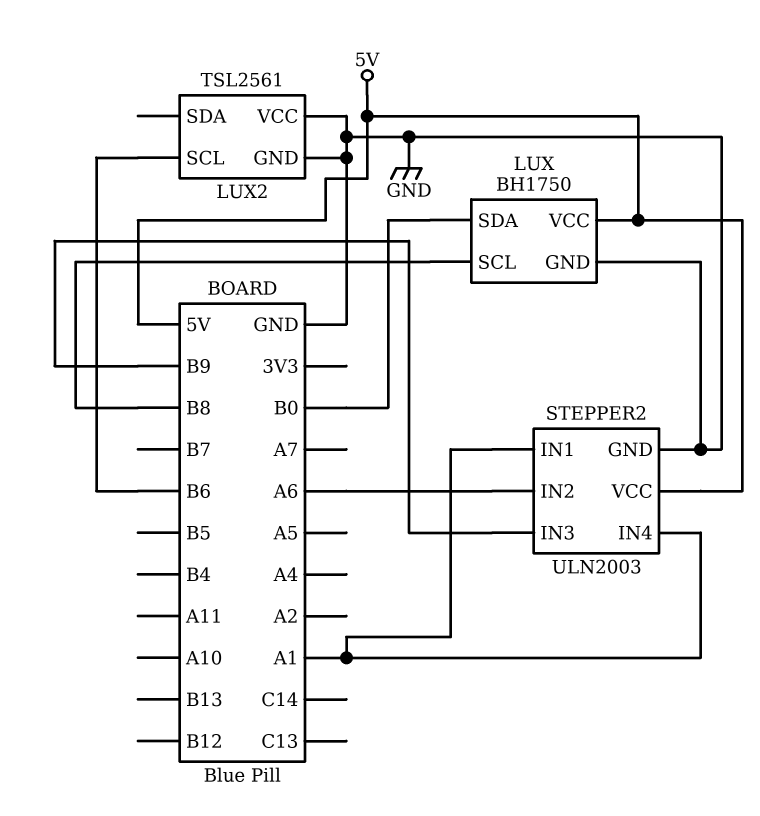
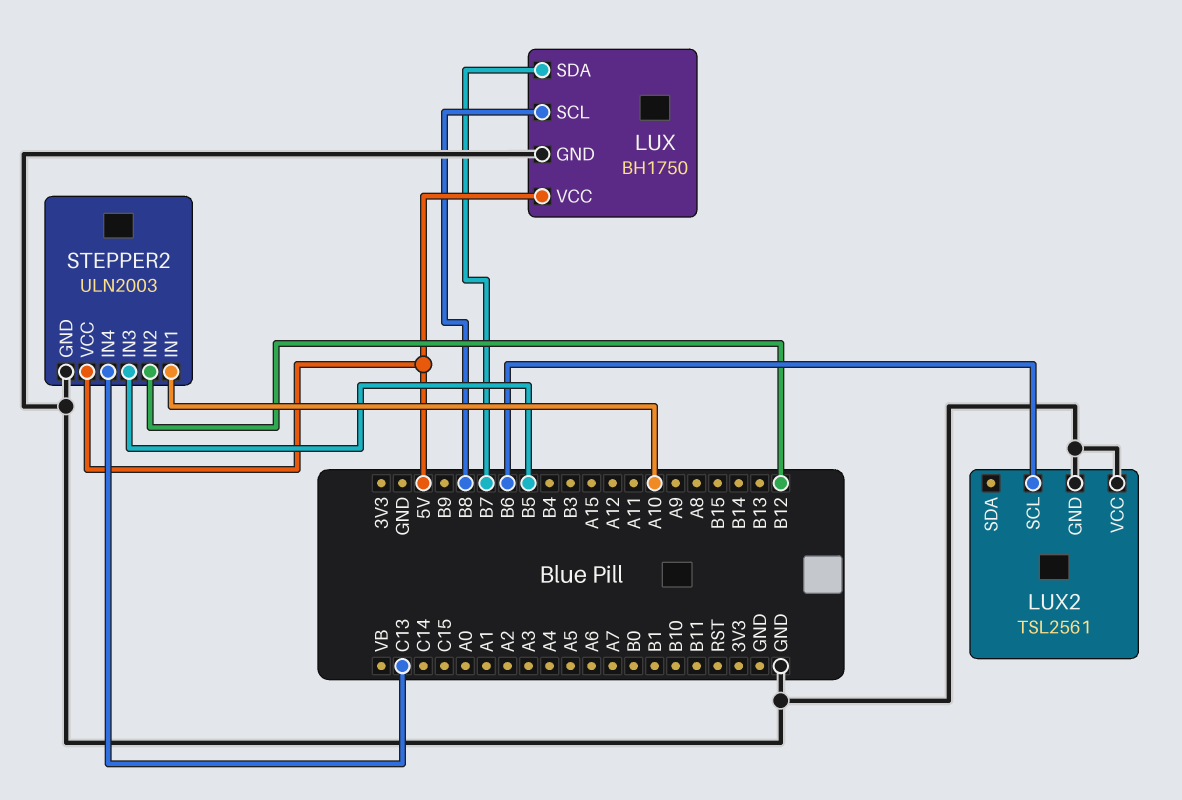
LUX pin SDA: B0 -> B7
STEPPER2 pin IN1: A1 -> A10
STEPPER2 pin IN2: A6 -> B12
STEPPER2 pin IN3: B9 -> B5
STEPPER2 pin IN4: A1 -> C13

